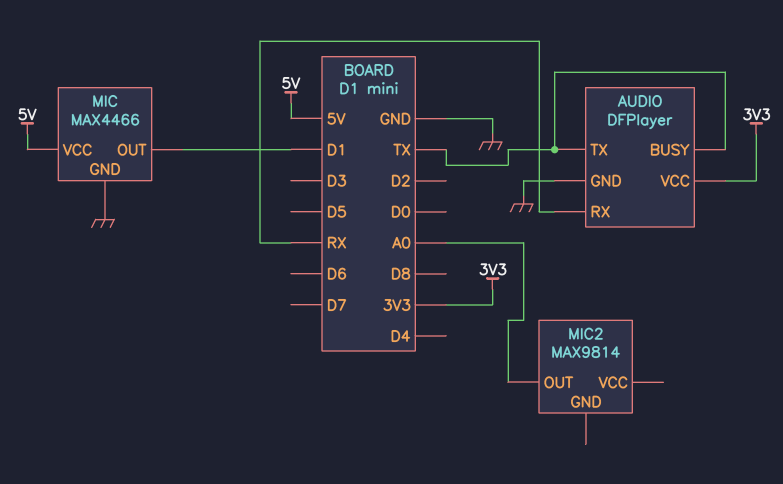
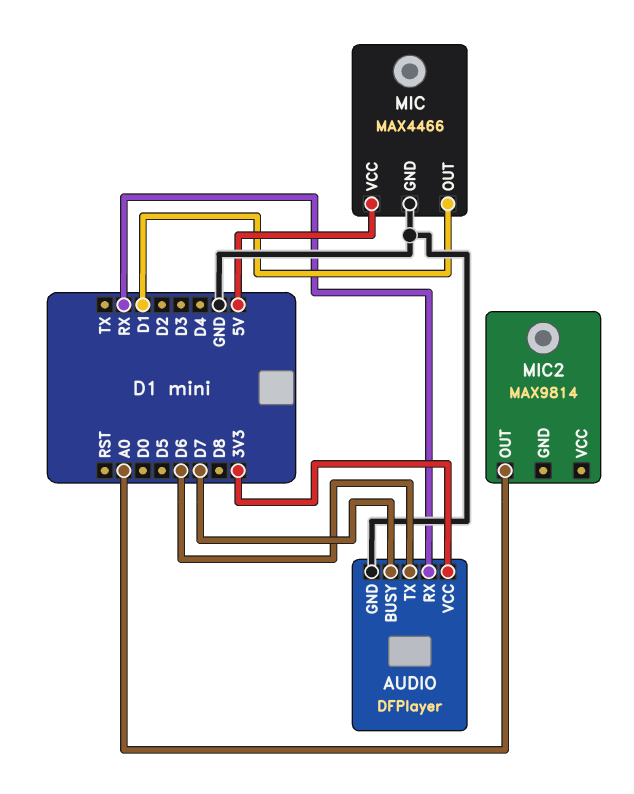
AUDIO pin BUSY: TX -> D7
AUDIO pin TX: TX -> D6

